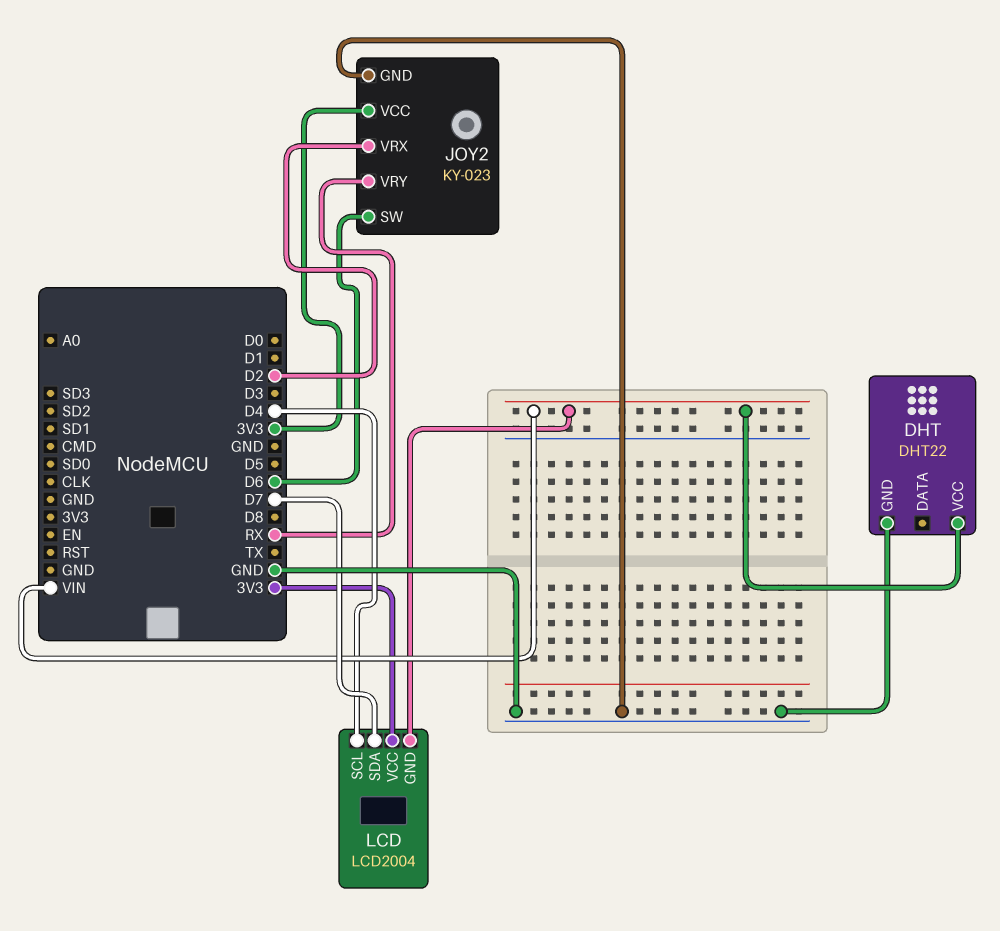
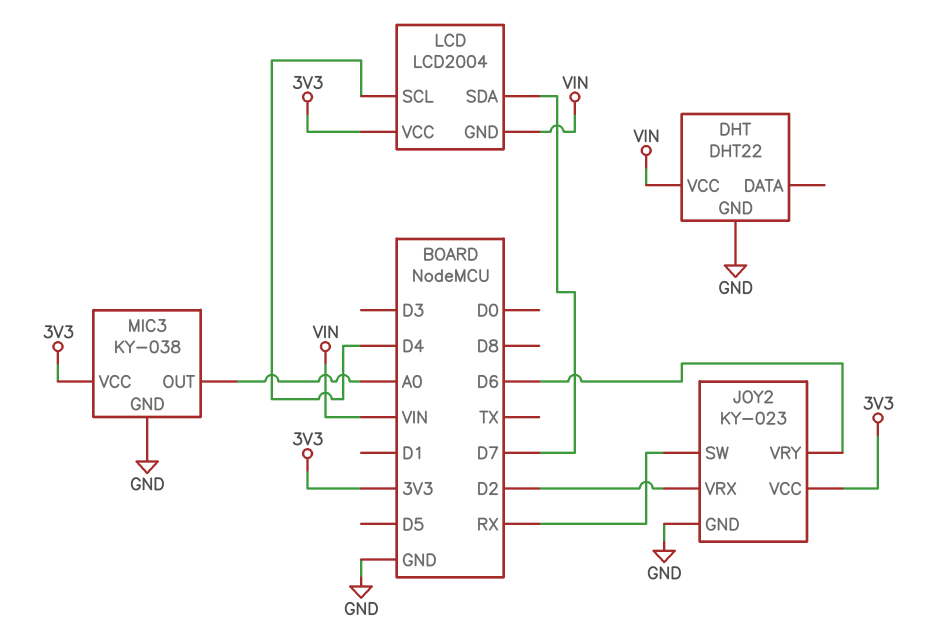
JOY2 pin SW: D6 -> RX
JOY2 pin VRY: RX -> D6
MIC3: none -> KY-038
MIC3 pin GND: none -> GND
MIC3 pin OUT: none -> A0
MIC3 pin VCC: none -> 3V3

